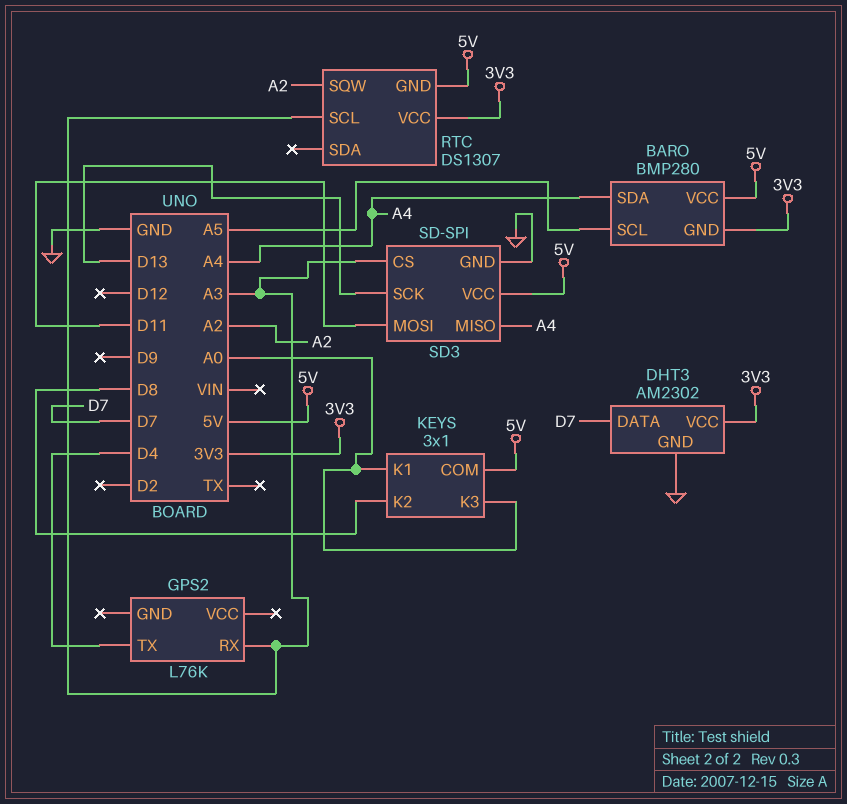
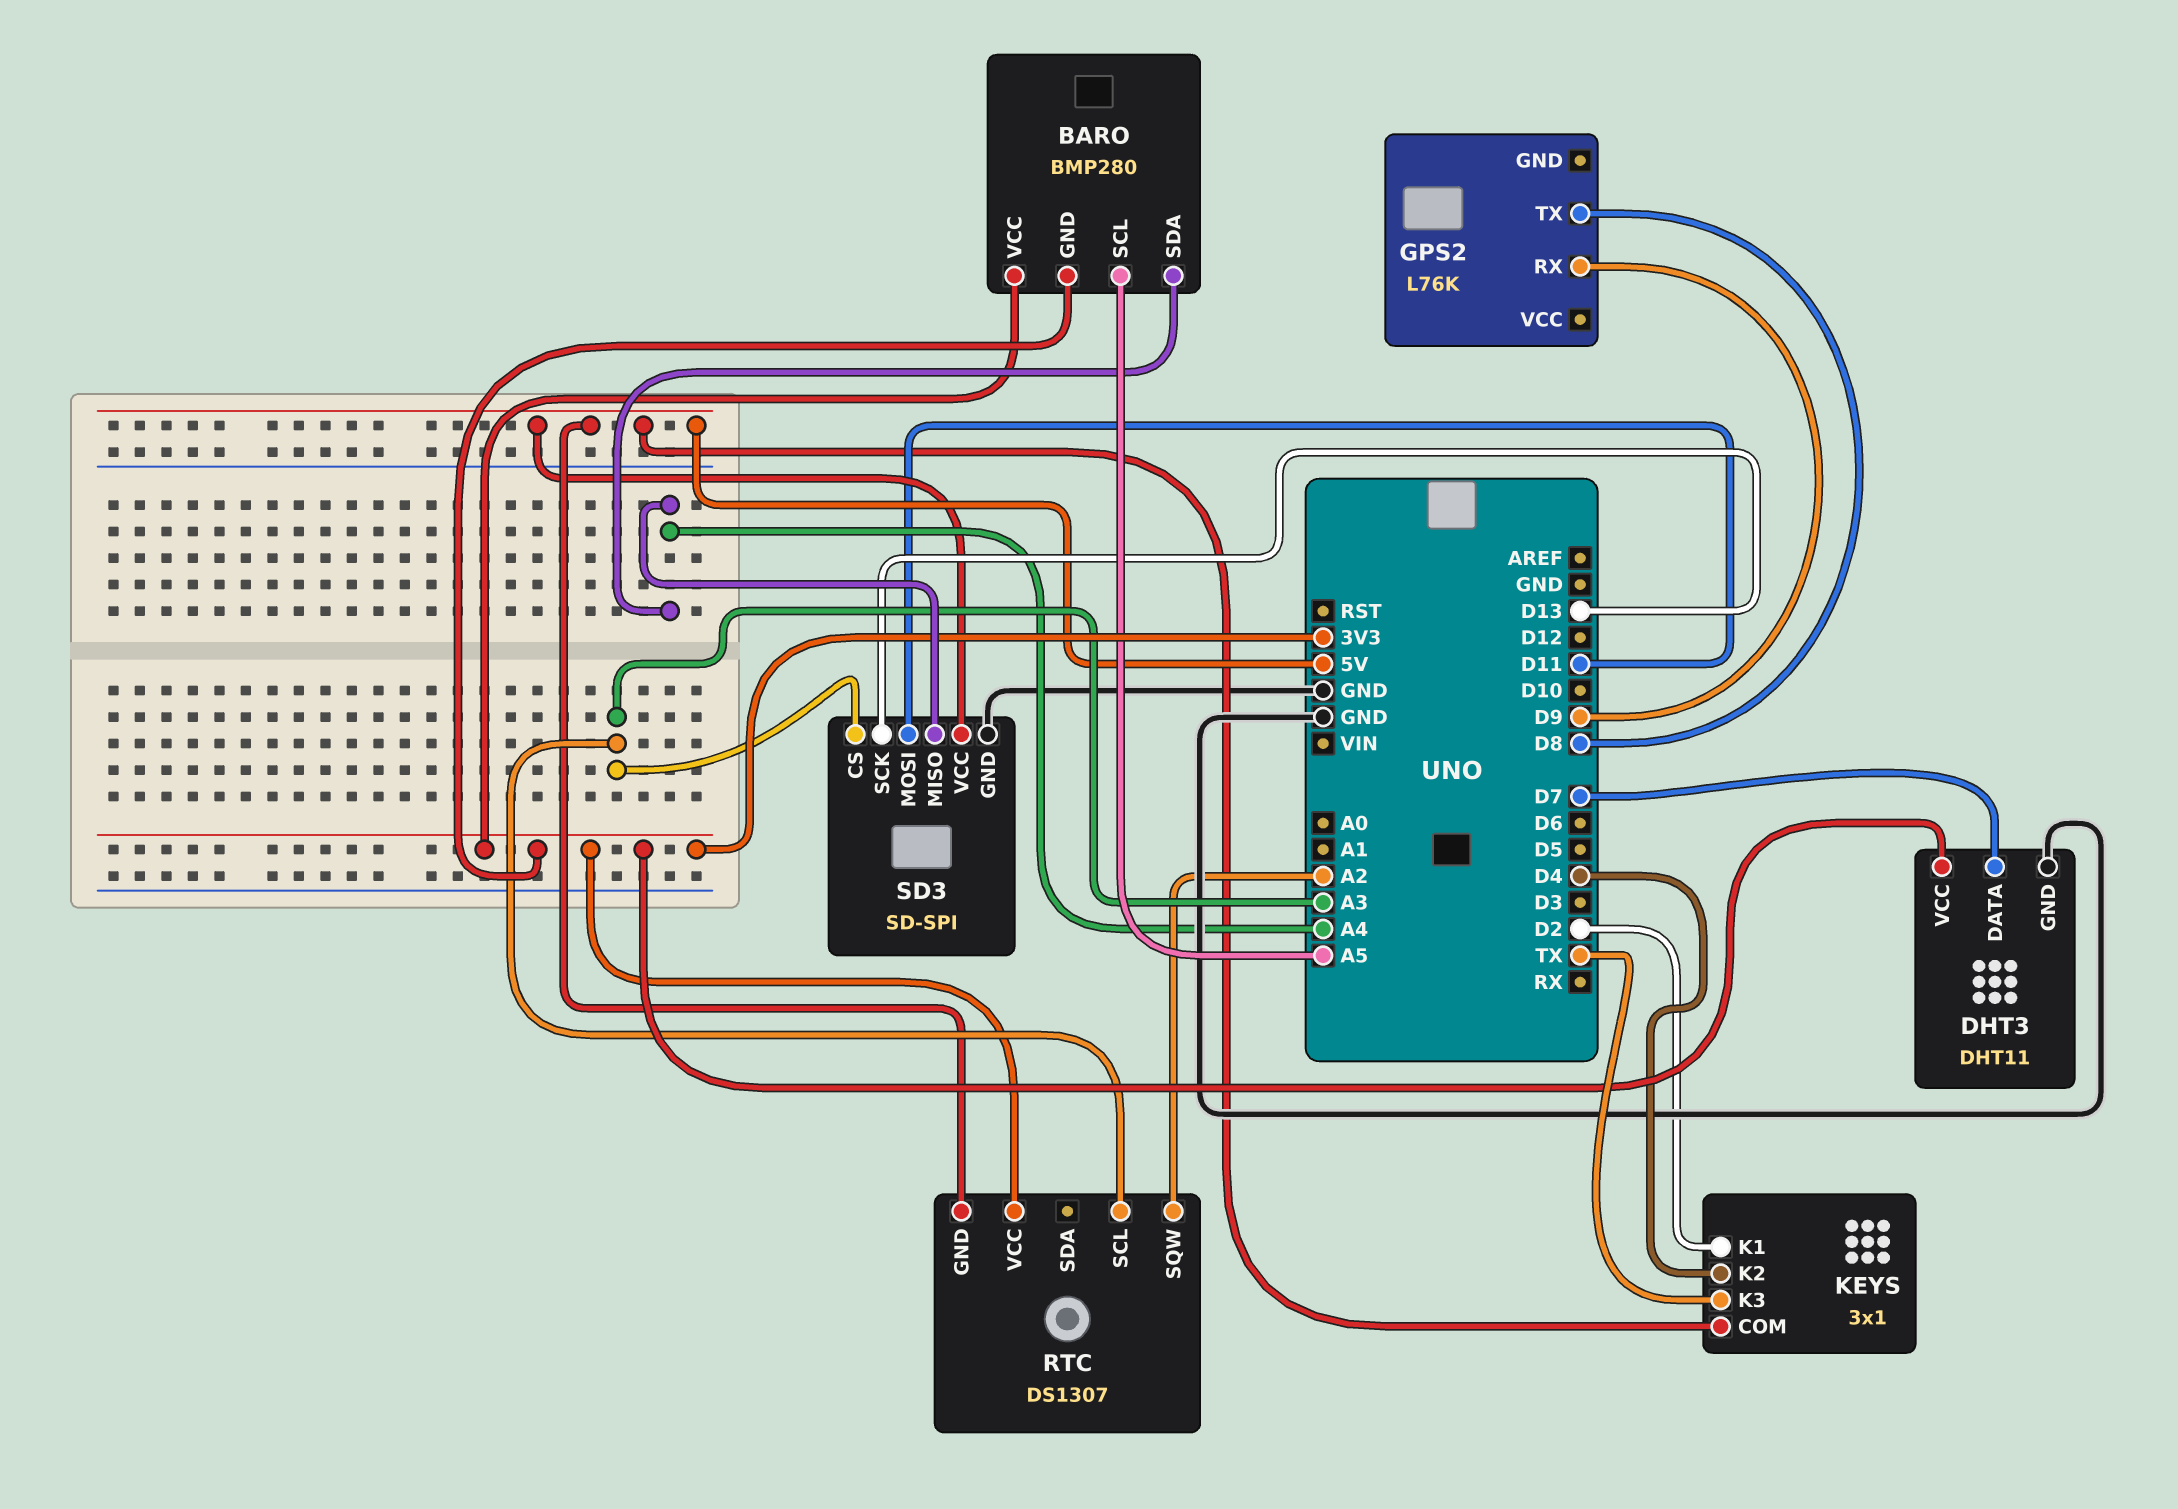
BARO pin VCC: 5V -> 3V3
DHT3: AM2302 -> DHT11
GPS2 pin RX: A3 -> D9
GPS2 pin TX: D4 -> D8
KEYS pin K1: A0 -> D2
KEYS pin K2: D8 -> D4
KEYS pin K3: A0 -> TX

